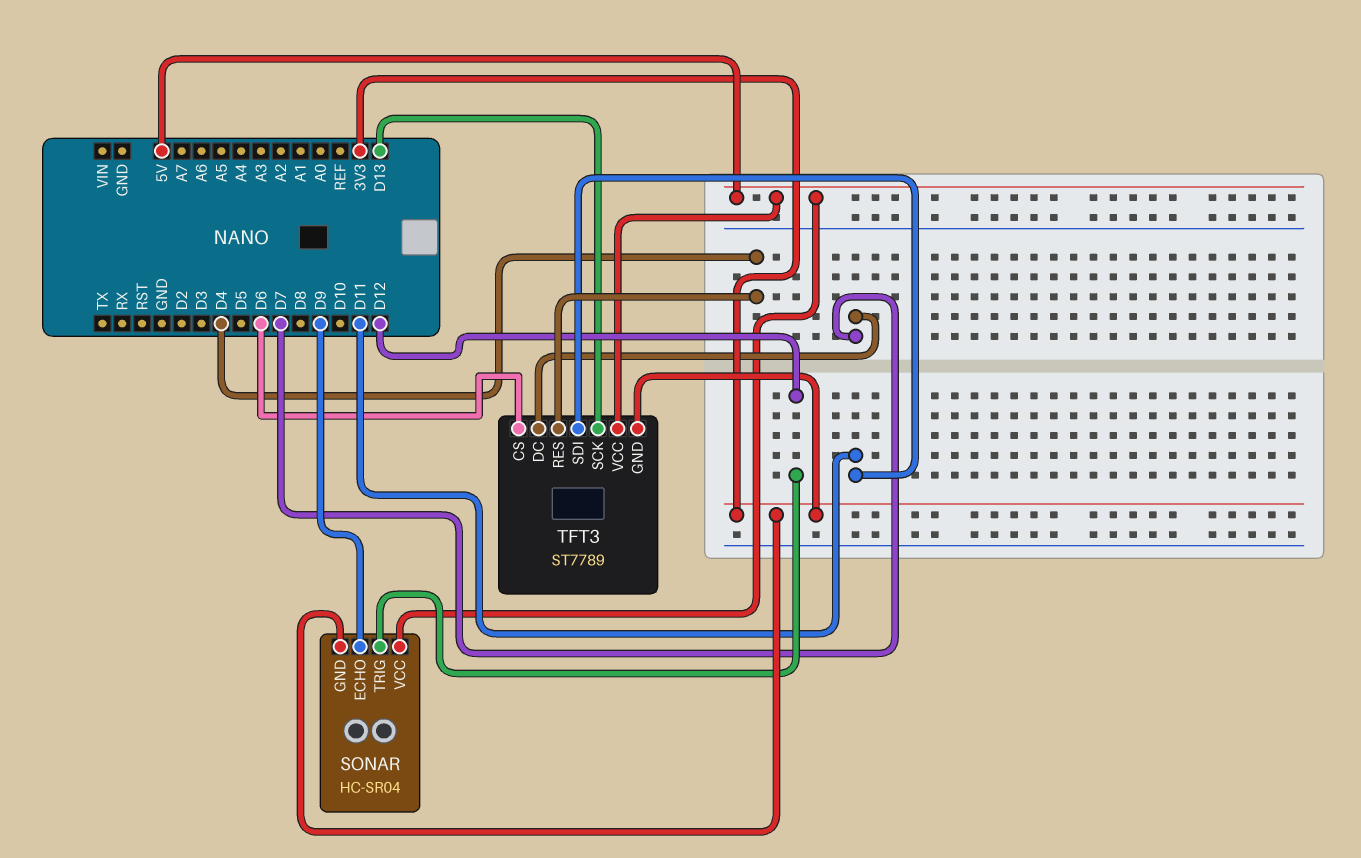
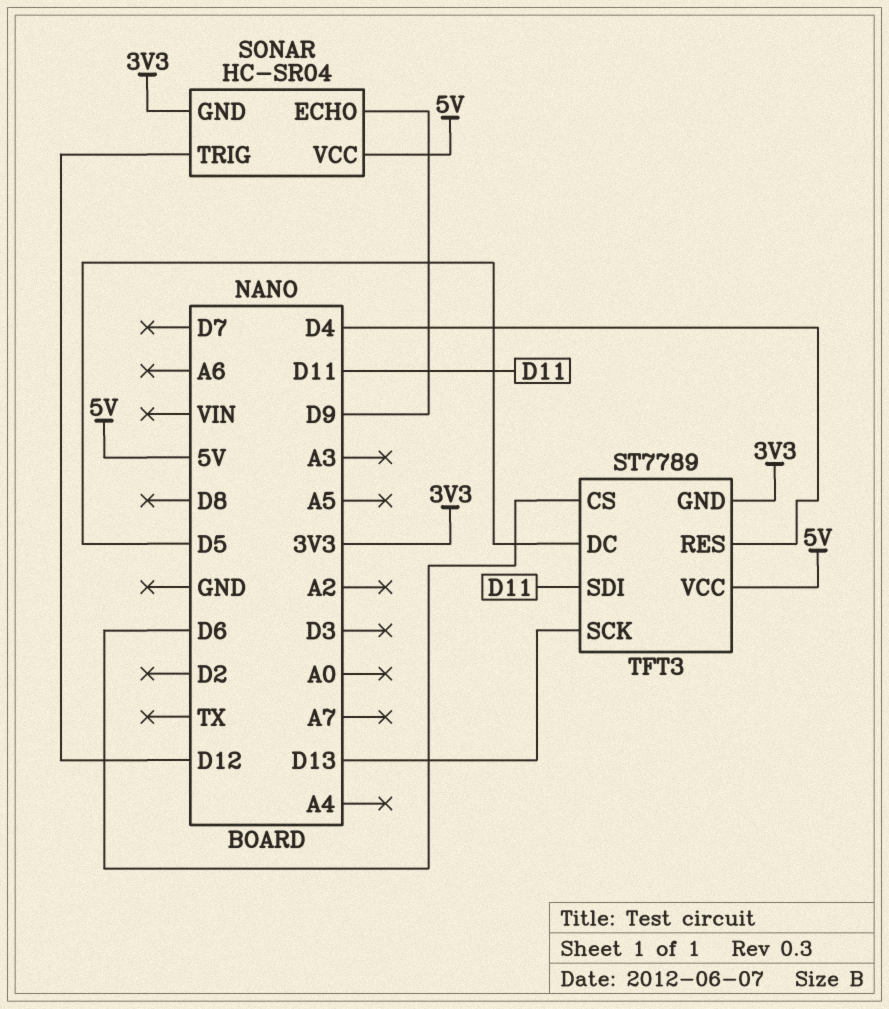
TFT3 pin DC: D7 -> D5

